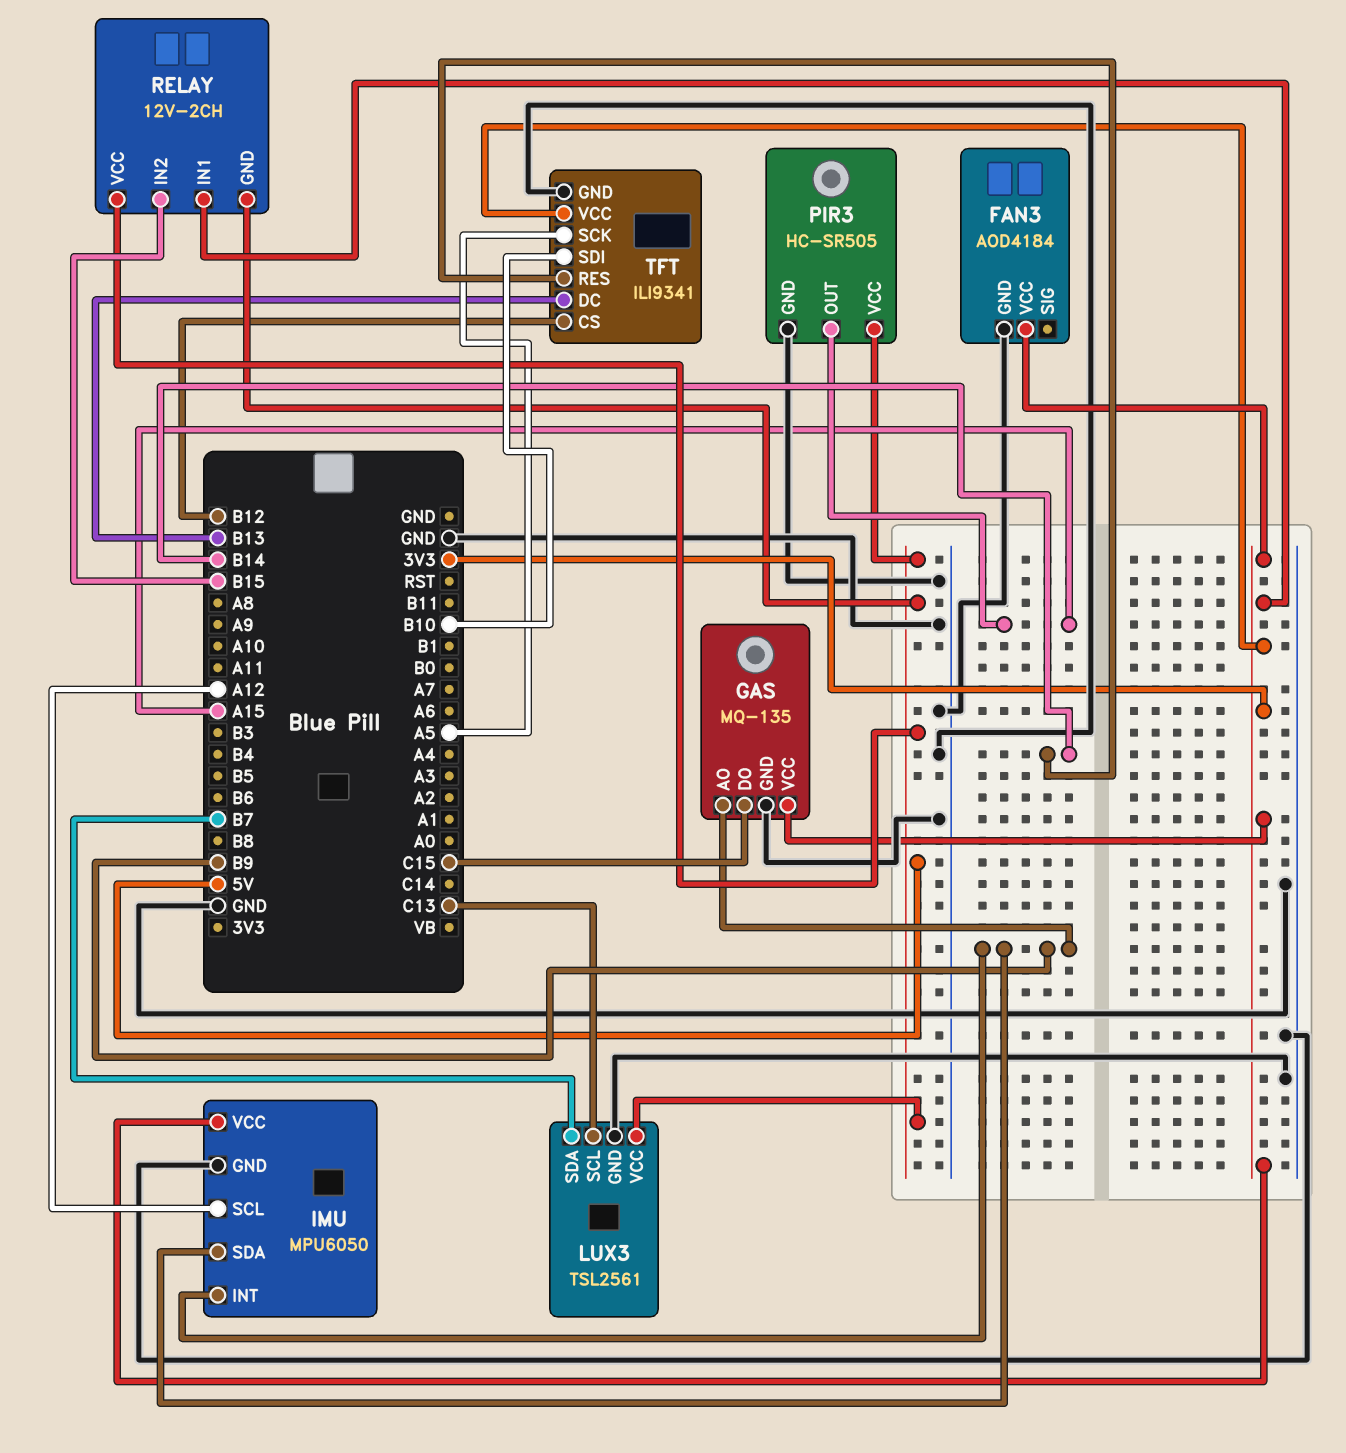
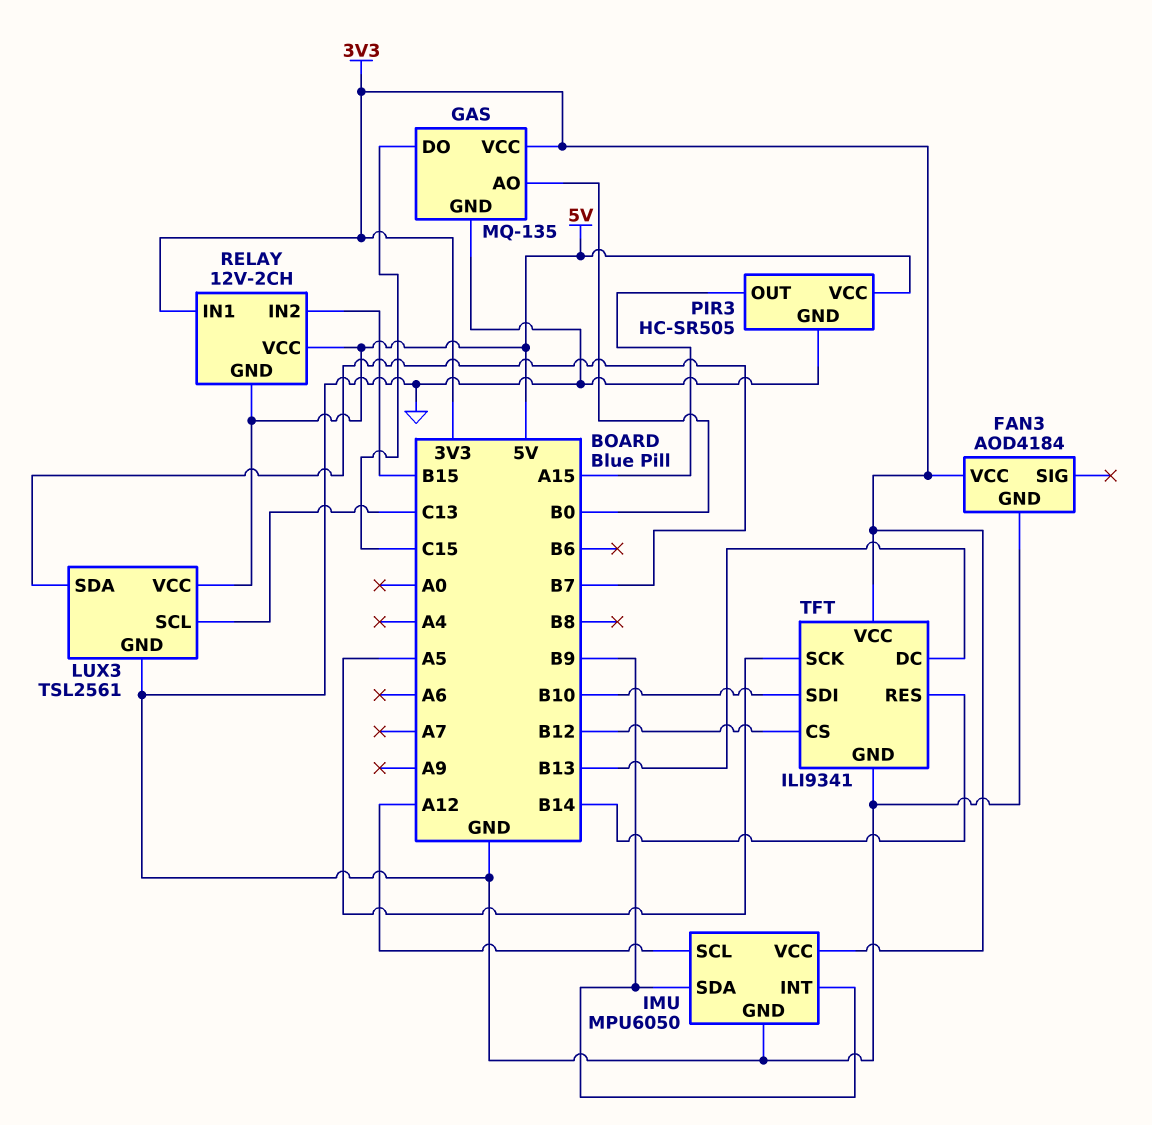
GAS pin AO: B9 -> B0

